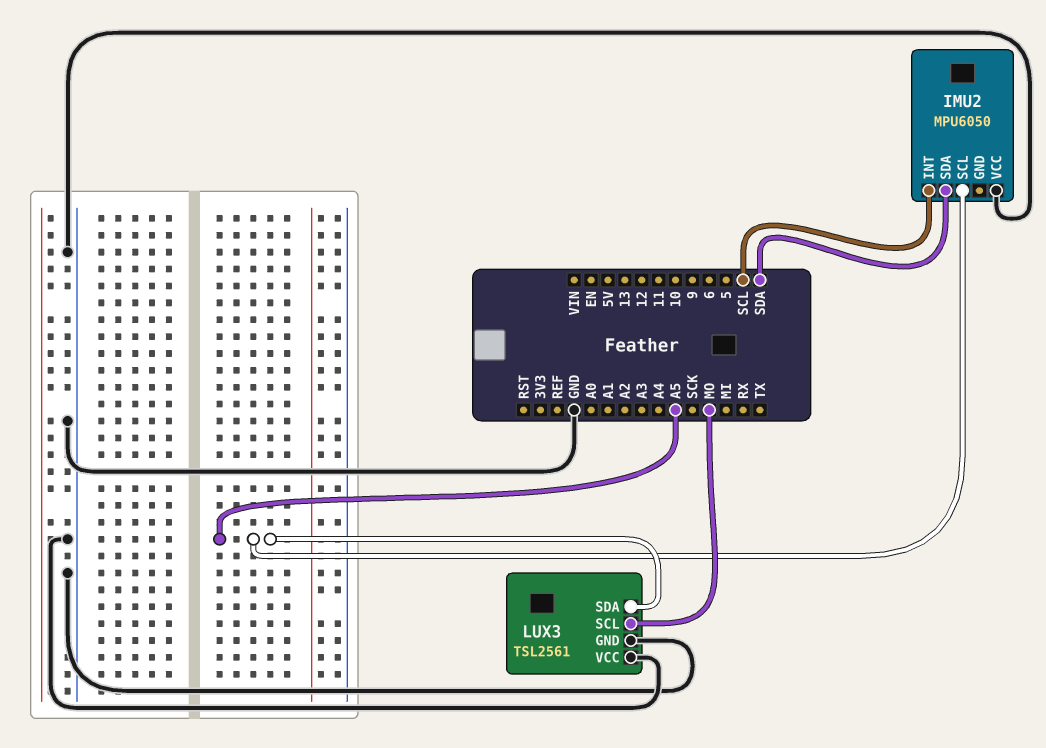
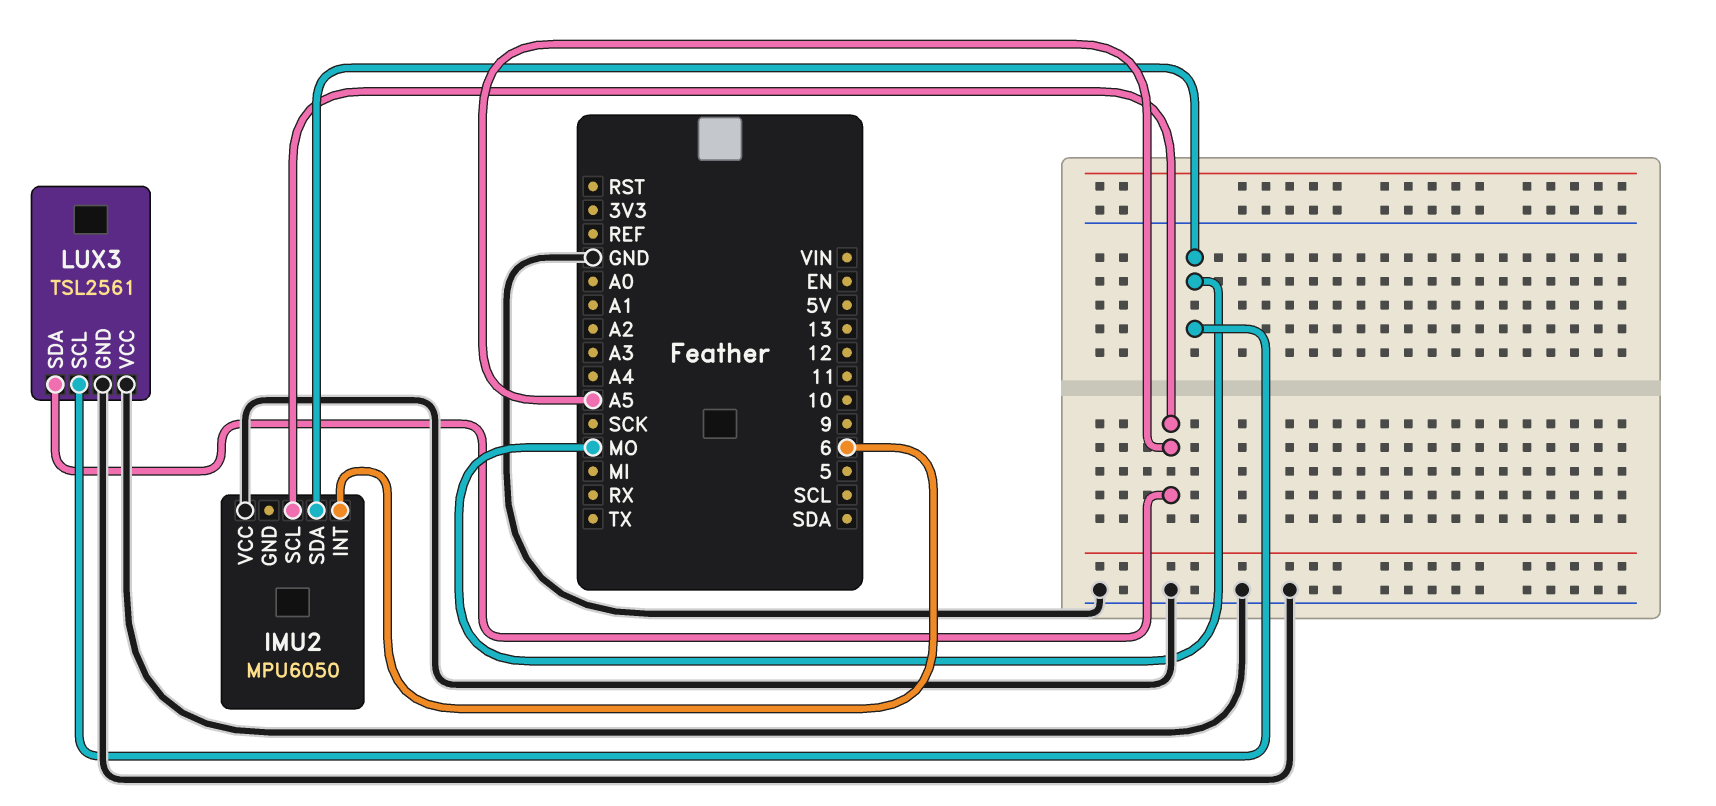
IMU2 pin INT: SCL -> 6
IMU2 pin SDA: SDA -> MO

